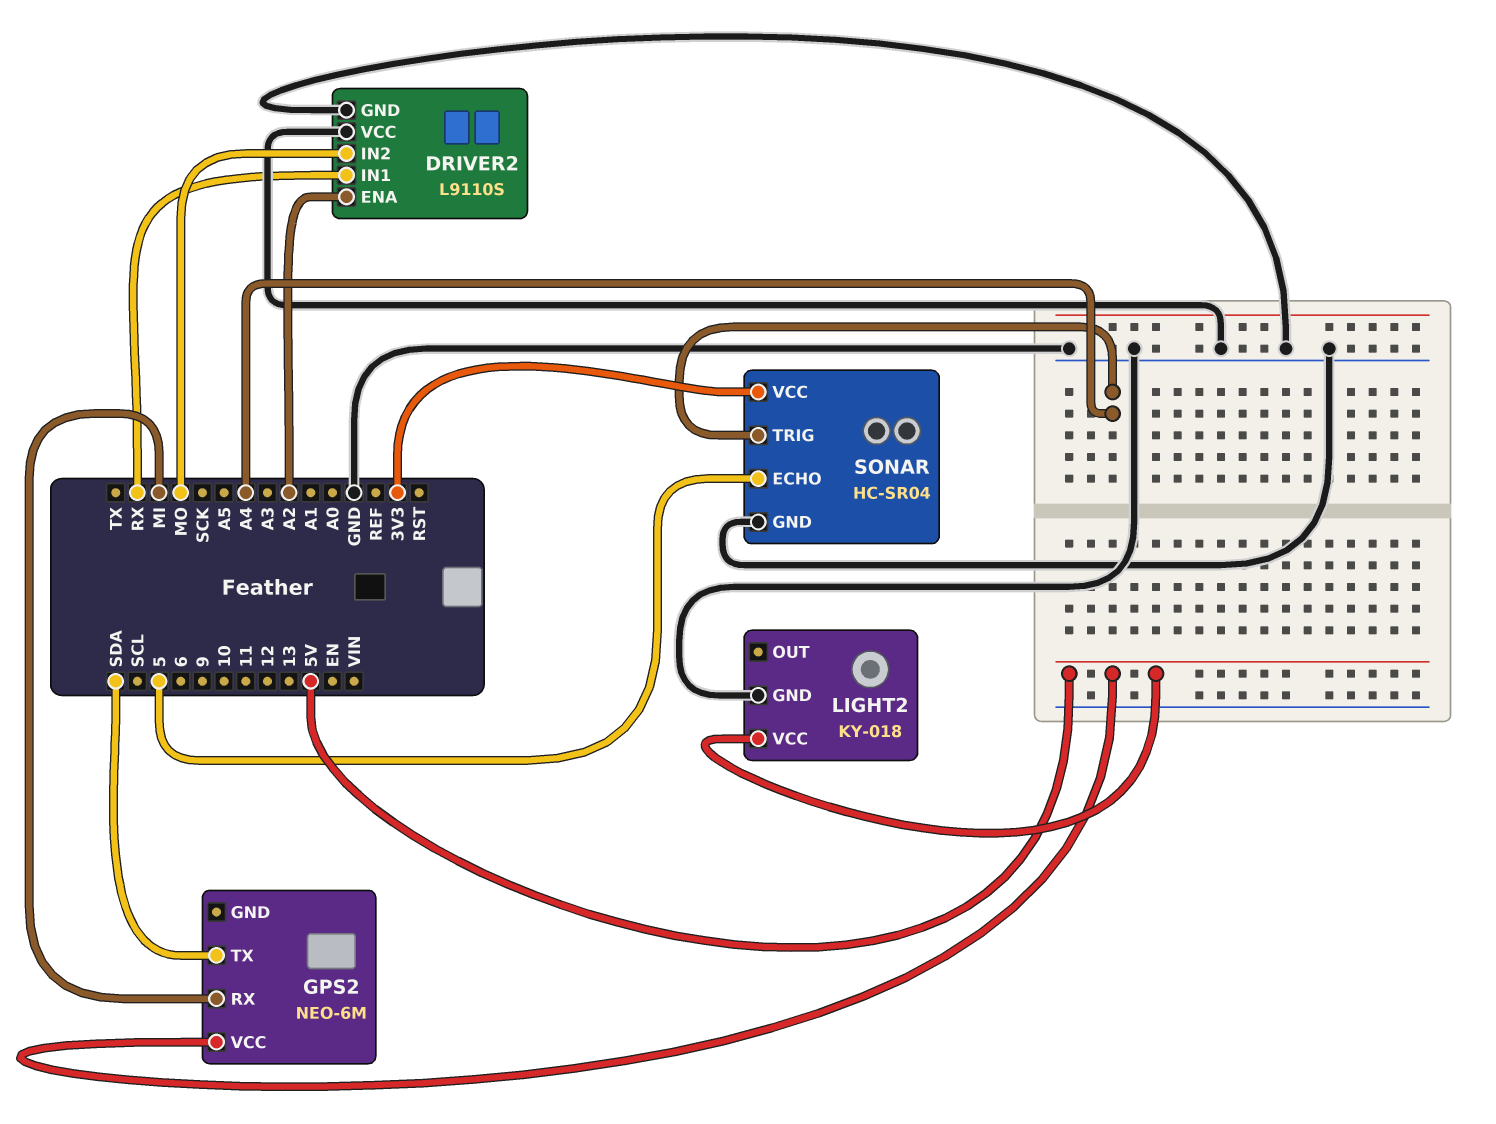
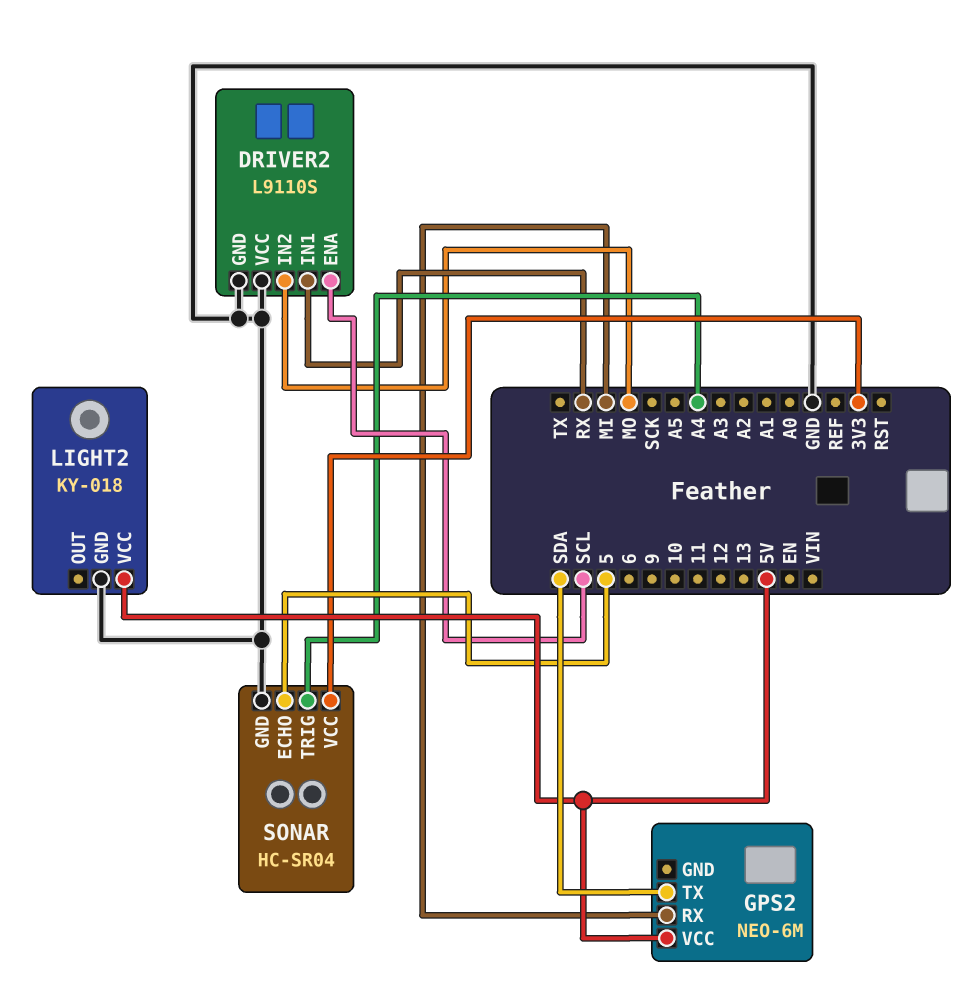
DRIVER2 pin ENA: A2 -> SCL

